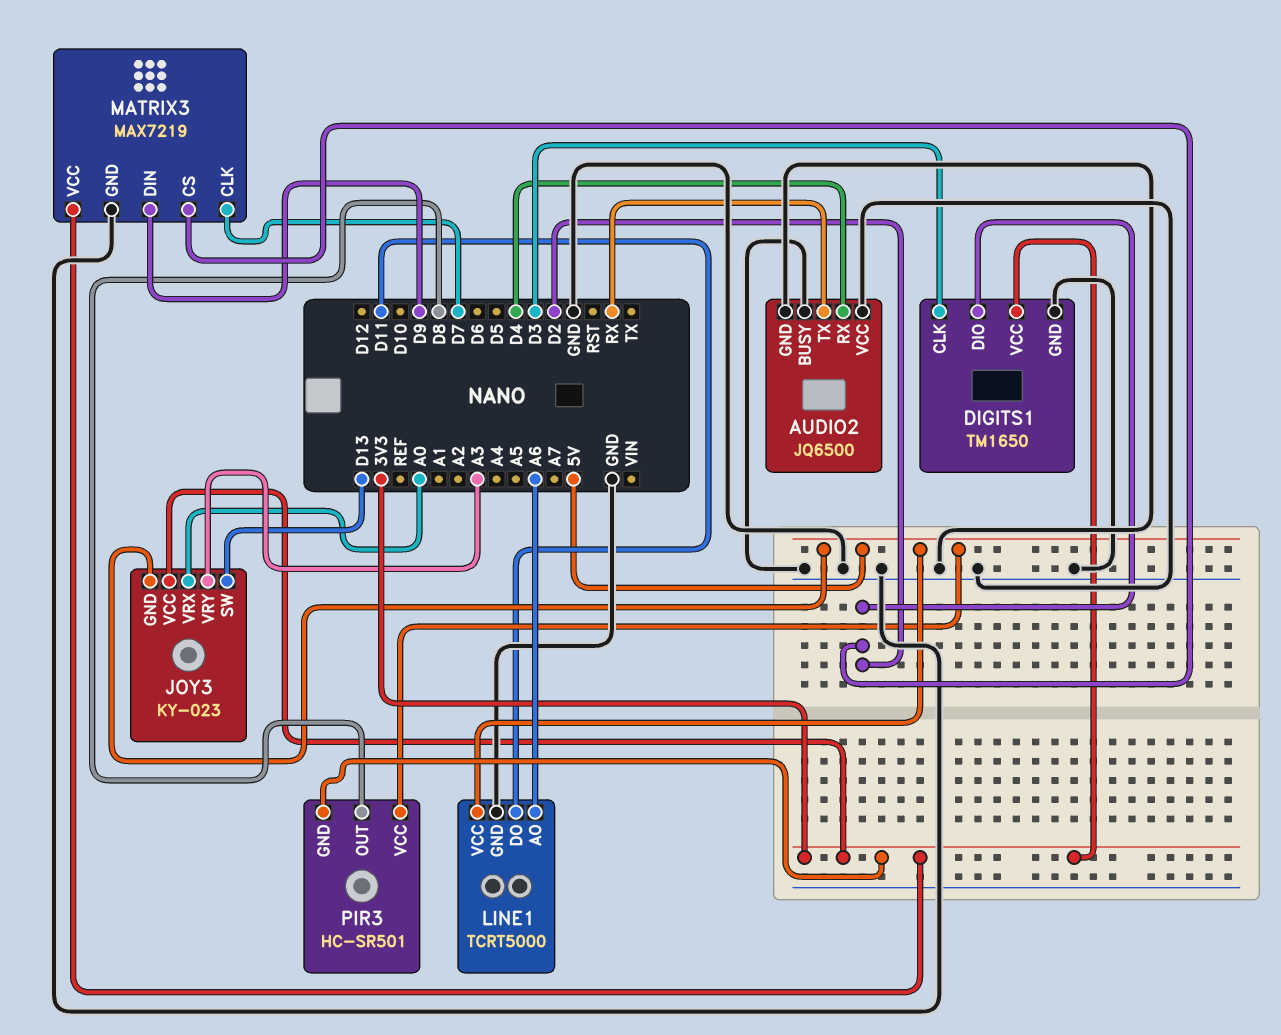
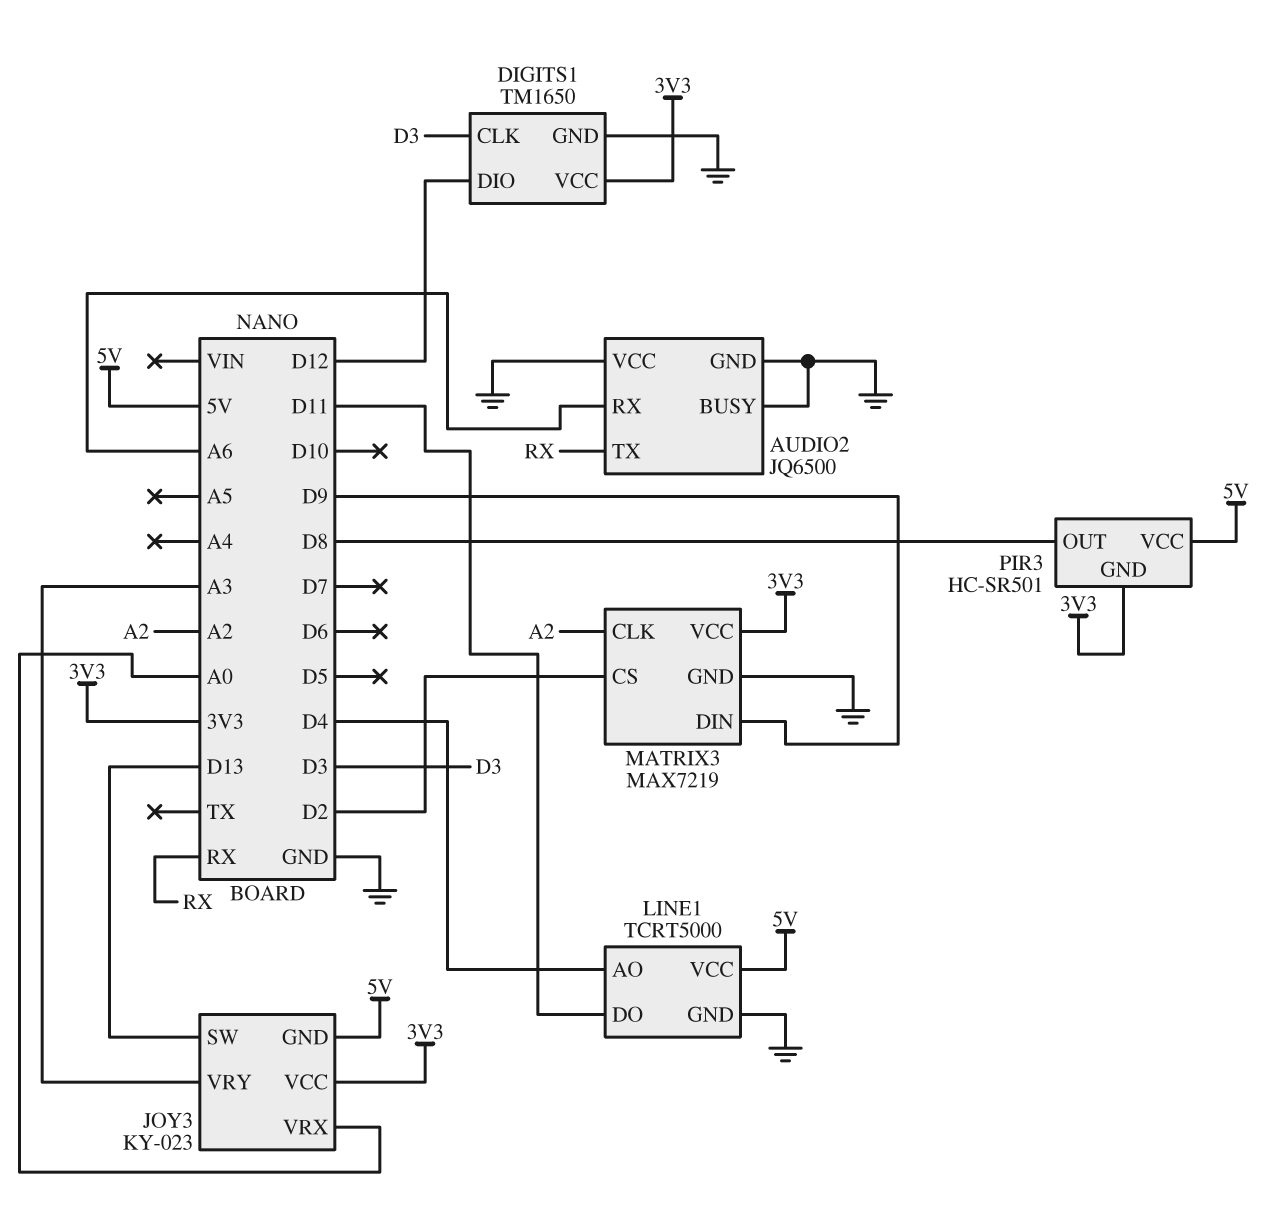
AUDIO2 pin RX: D4 -> A6
DIGITS1 pin DIO: D2 -> D12
LINE1 pin AO: A6 -> D4
MATRIX3 pin CLK: D7 -> A2

